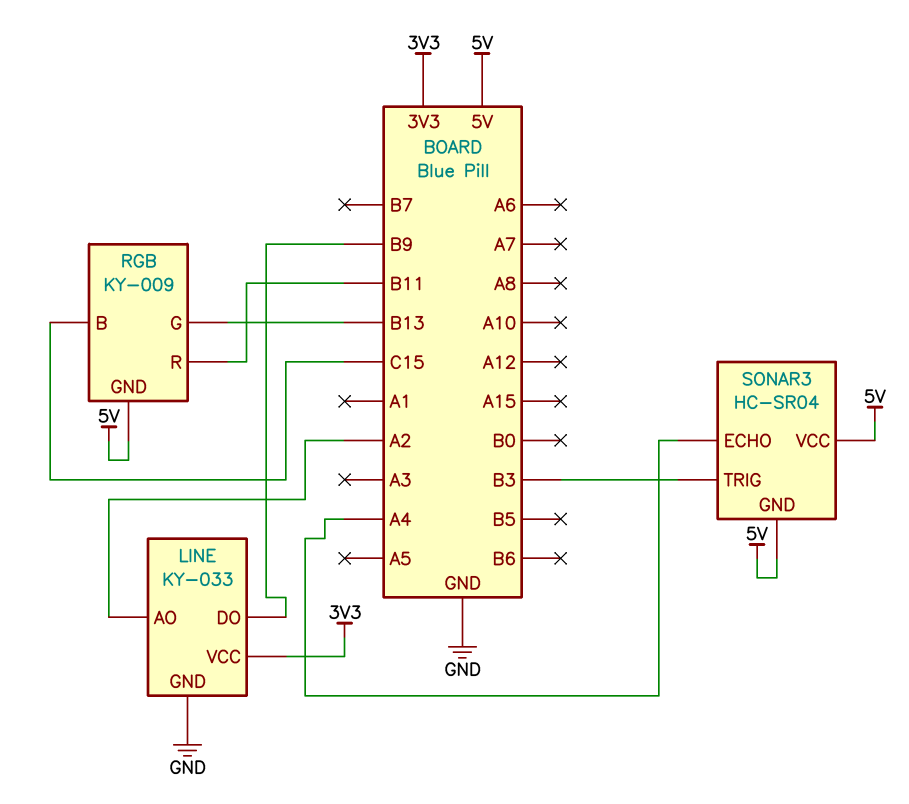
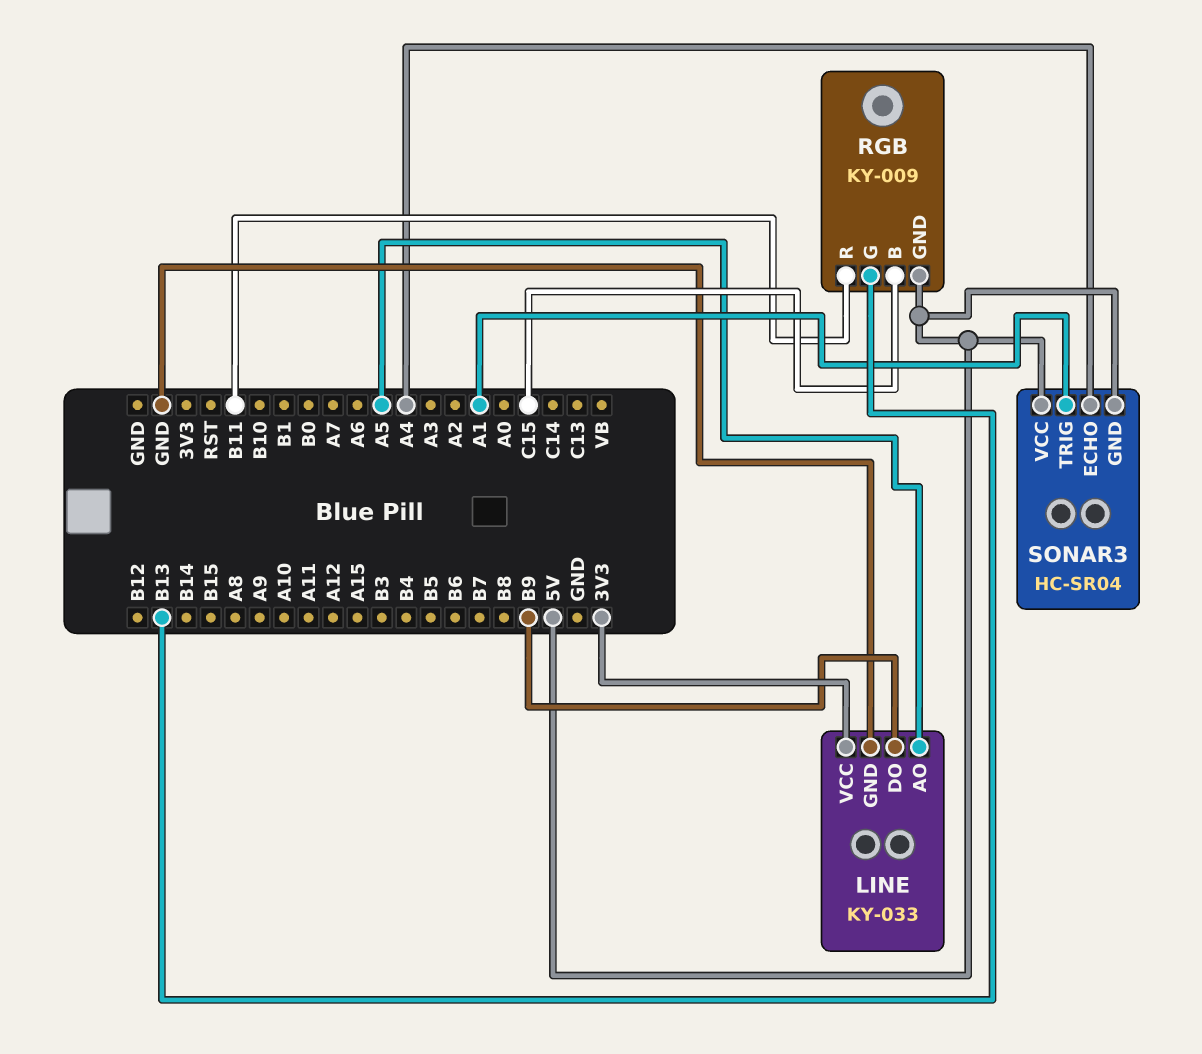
LINE pin AO: A2 -> A5
SONAR3 pin TRIG: B3 -> A1

